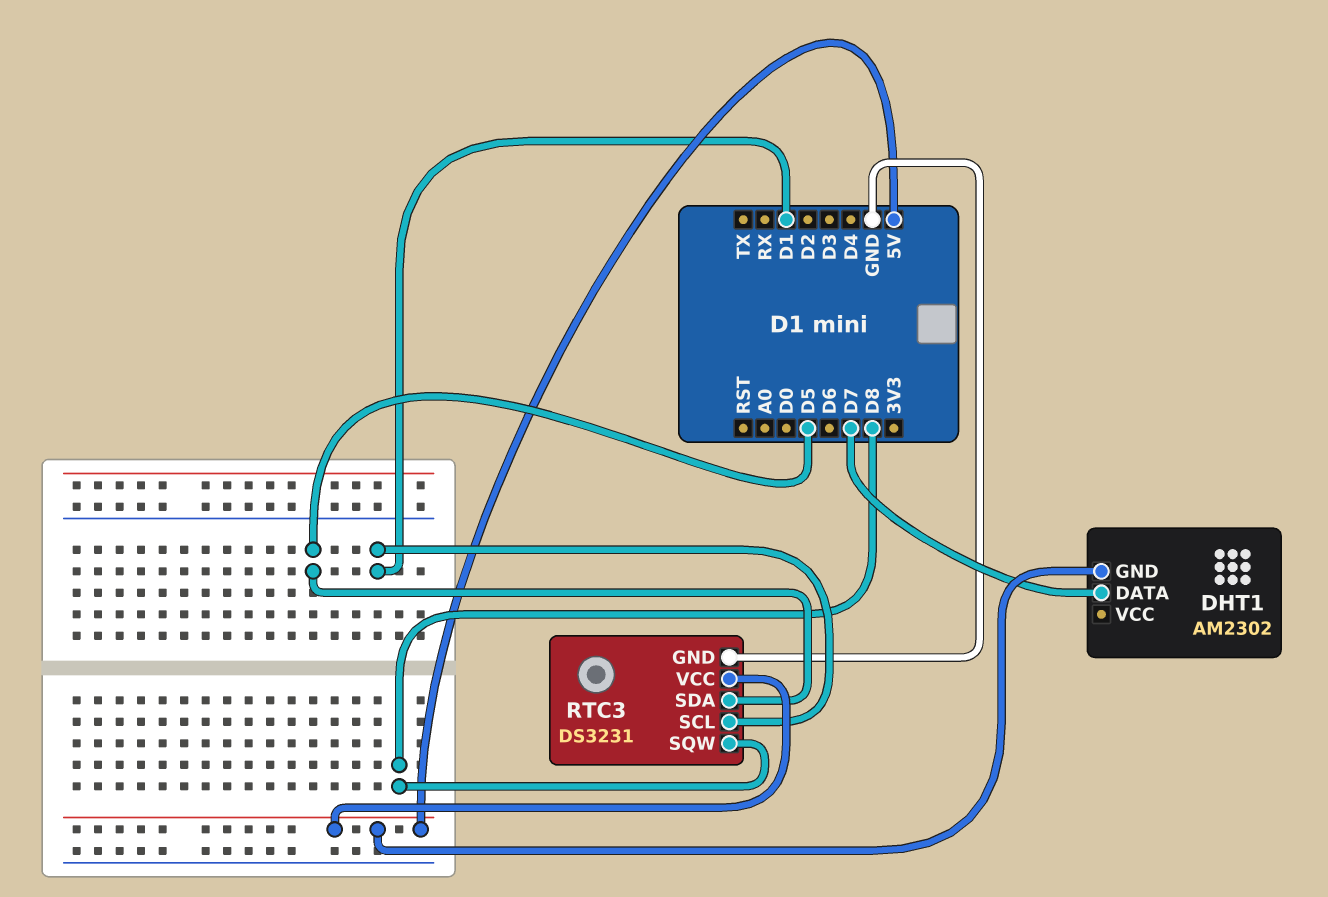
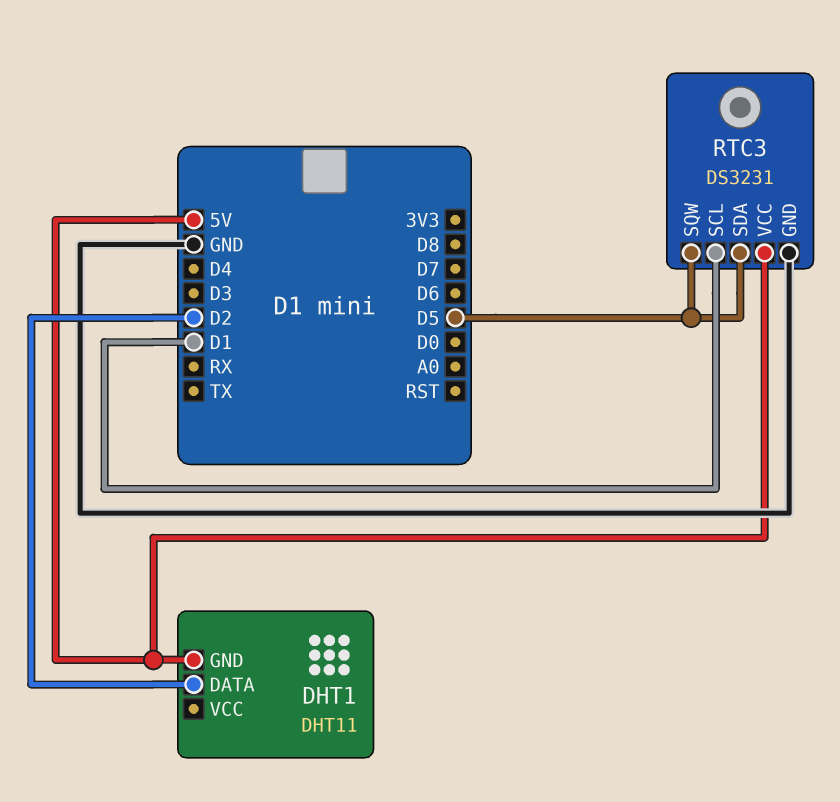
DHT1: AM2302 -> DHT11
DHT1 pin DATA: D7 -> D2
RTC3 pin SQW: D8 -> D5

